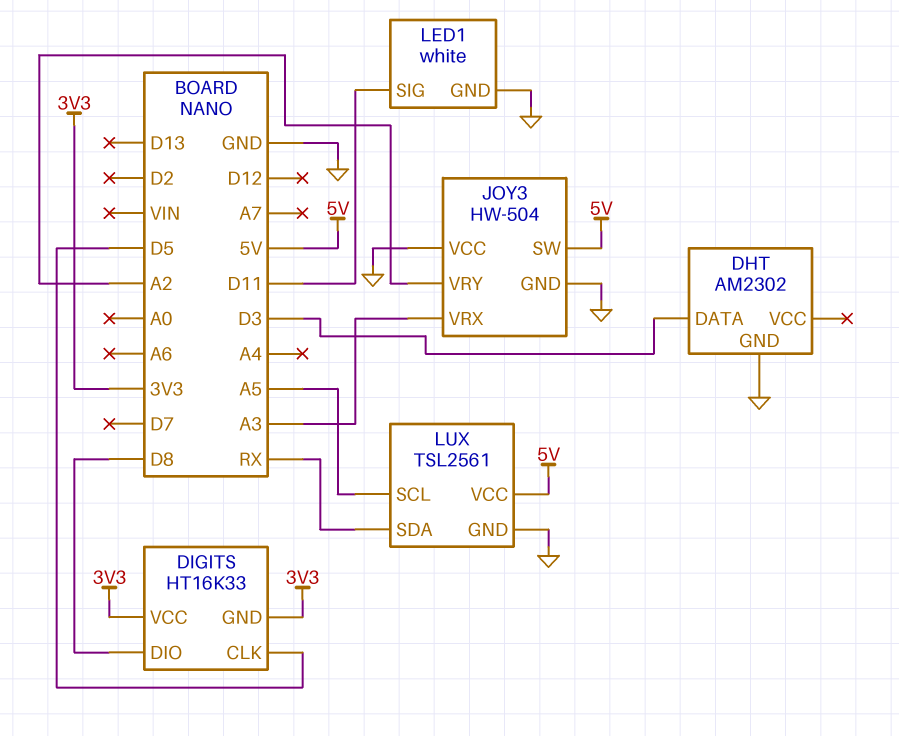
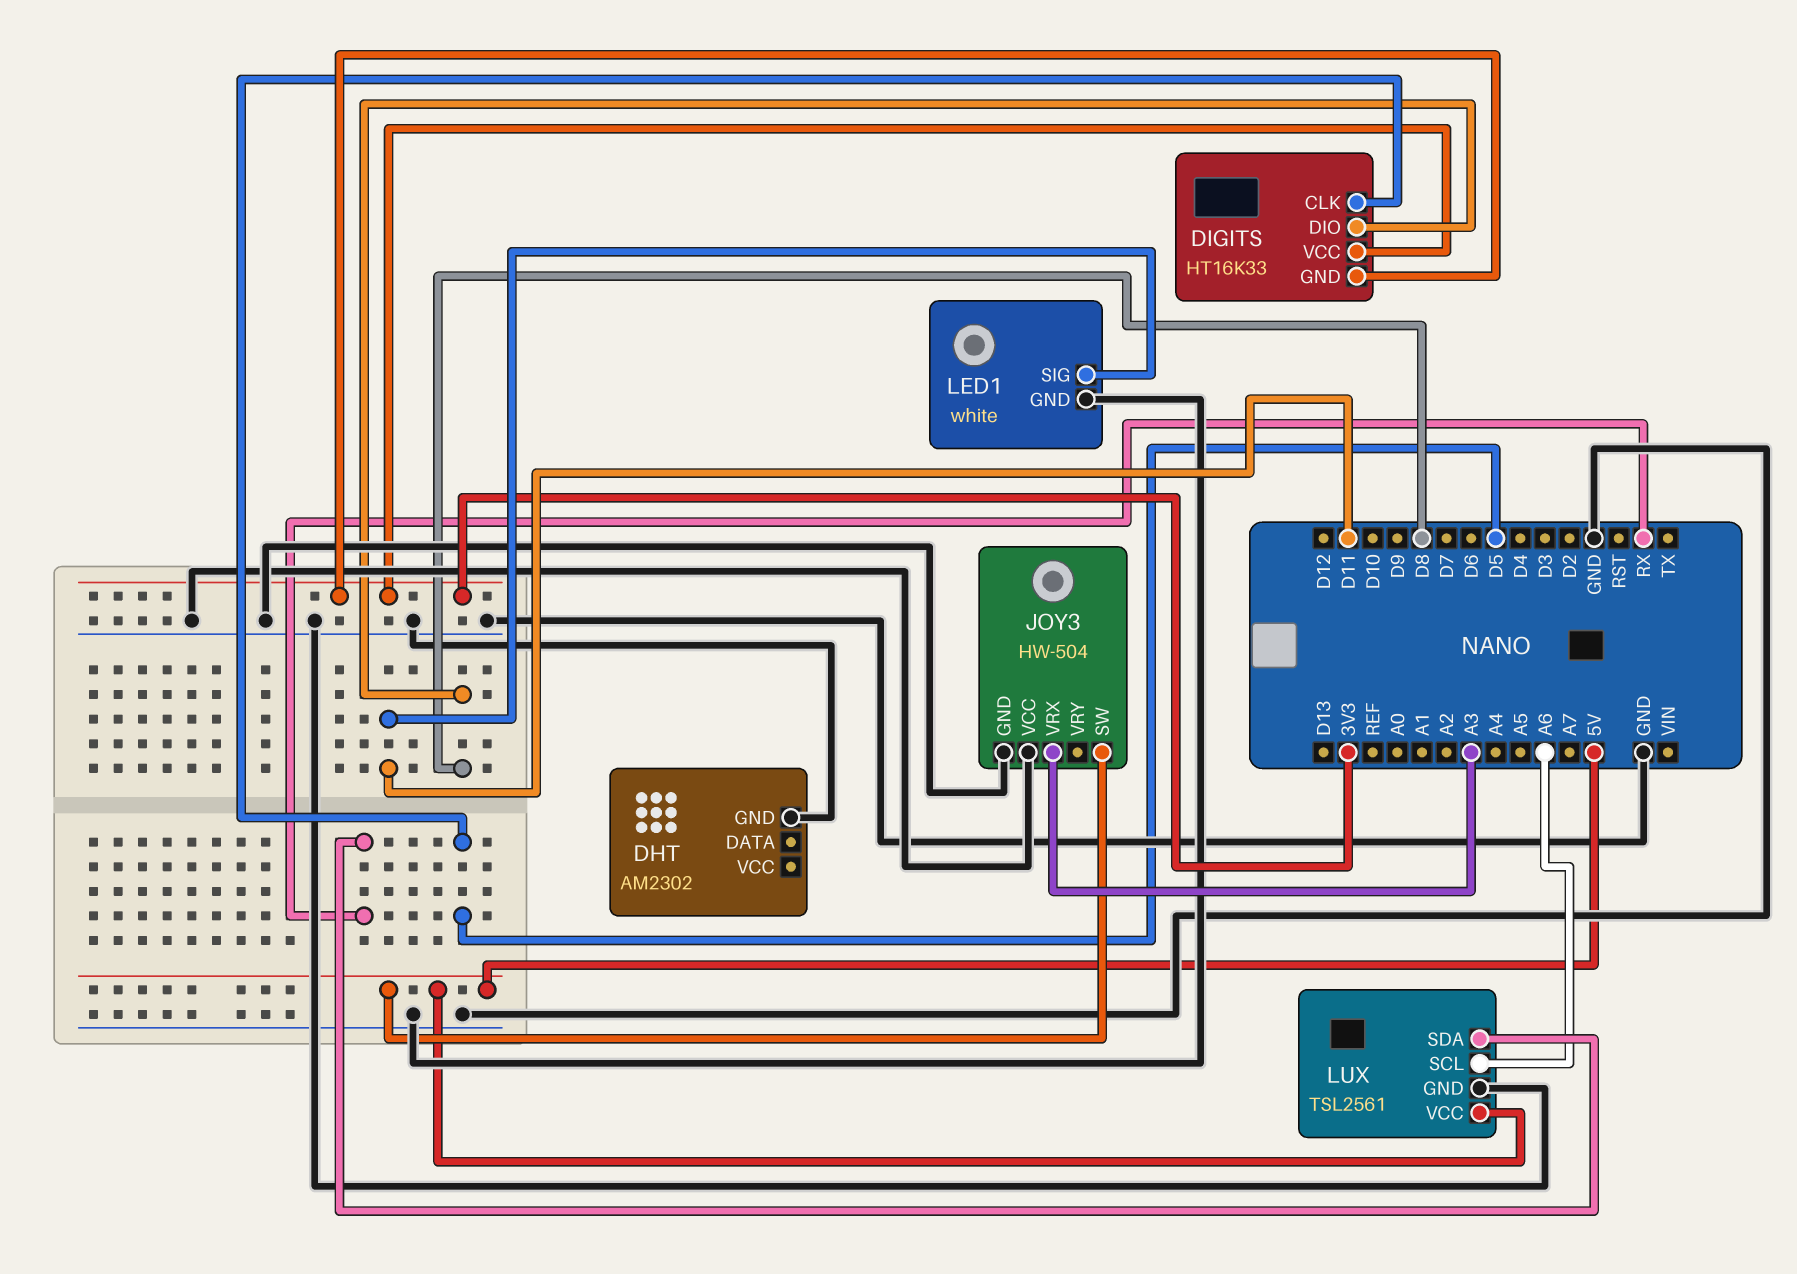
DHT pin DATA: D3 -> none
JOY3 pin VRY: A2 -> none
LUX pin SCL: A5 -> A6

